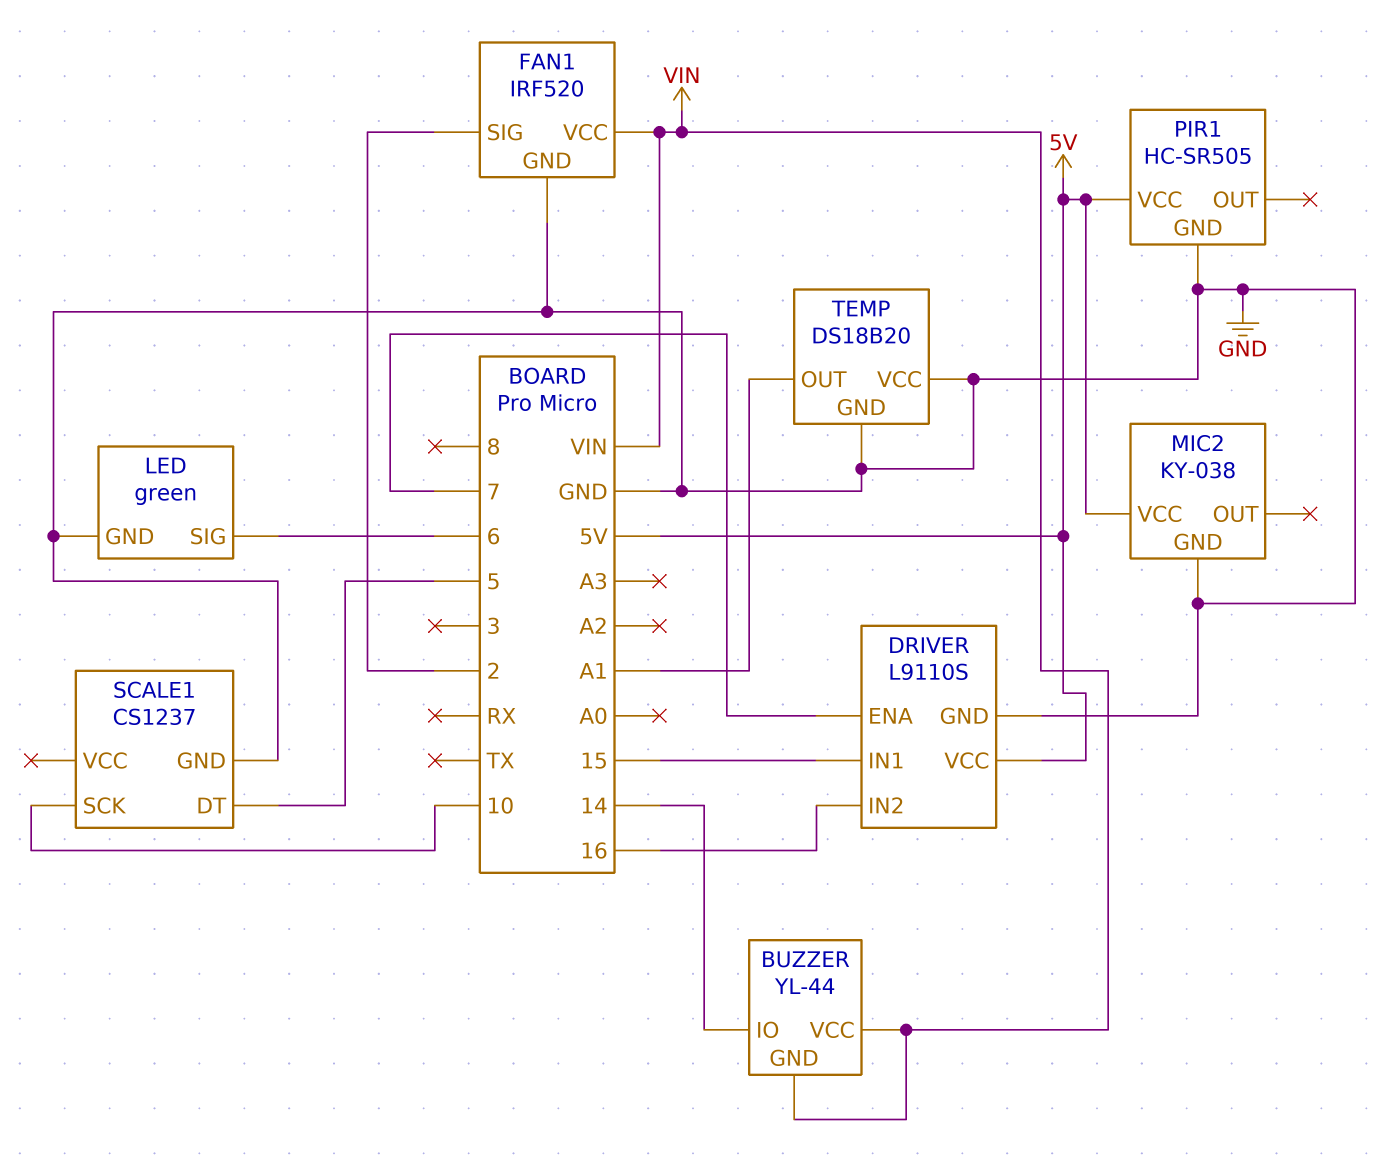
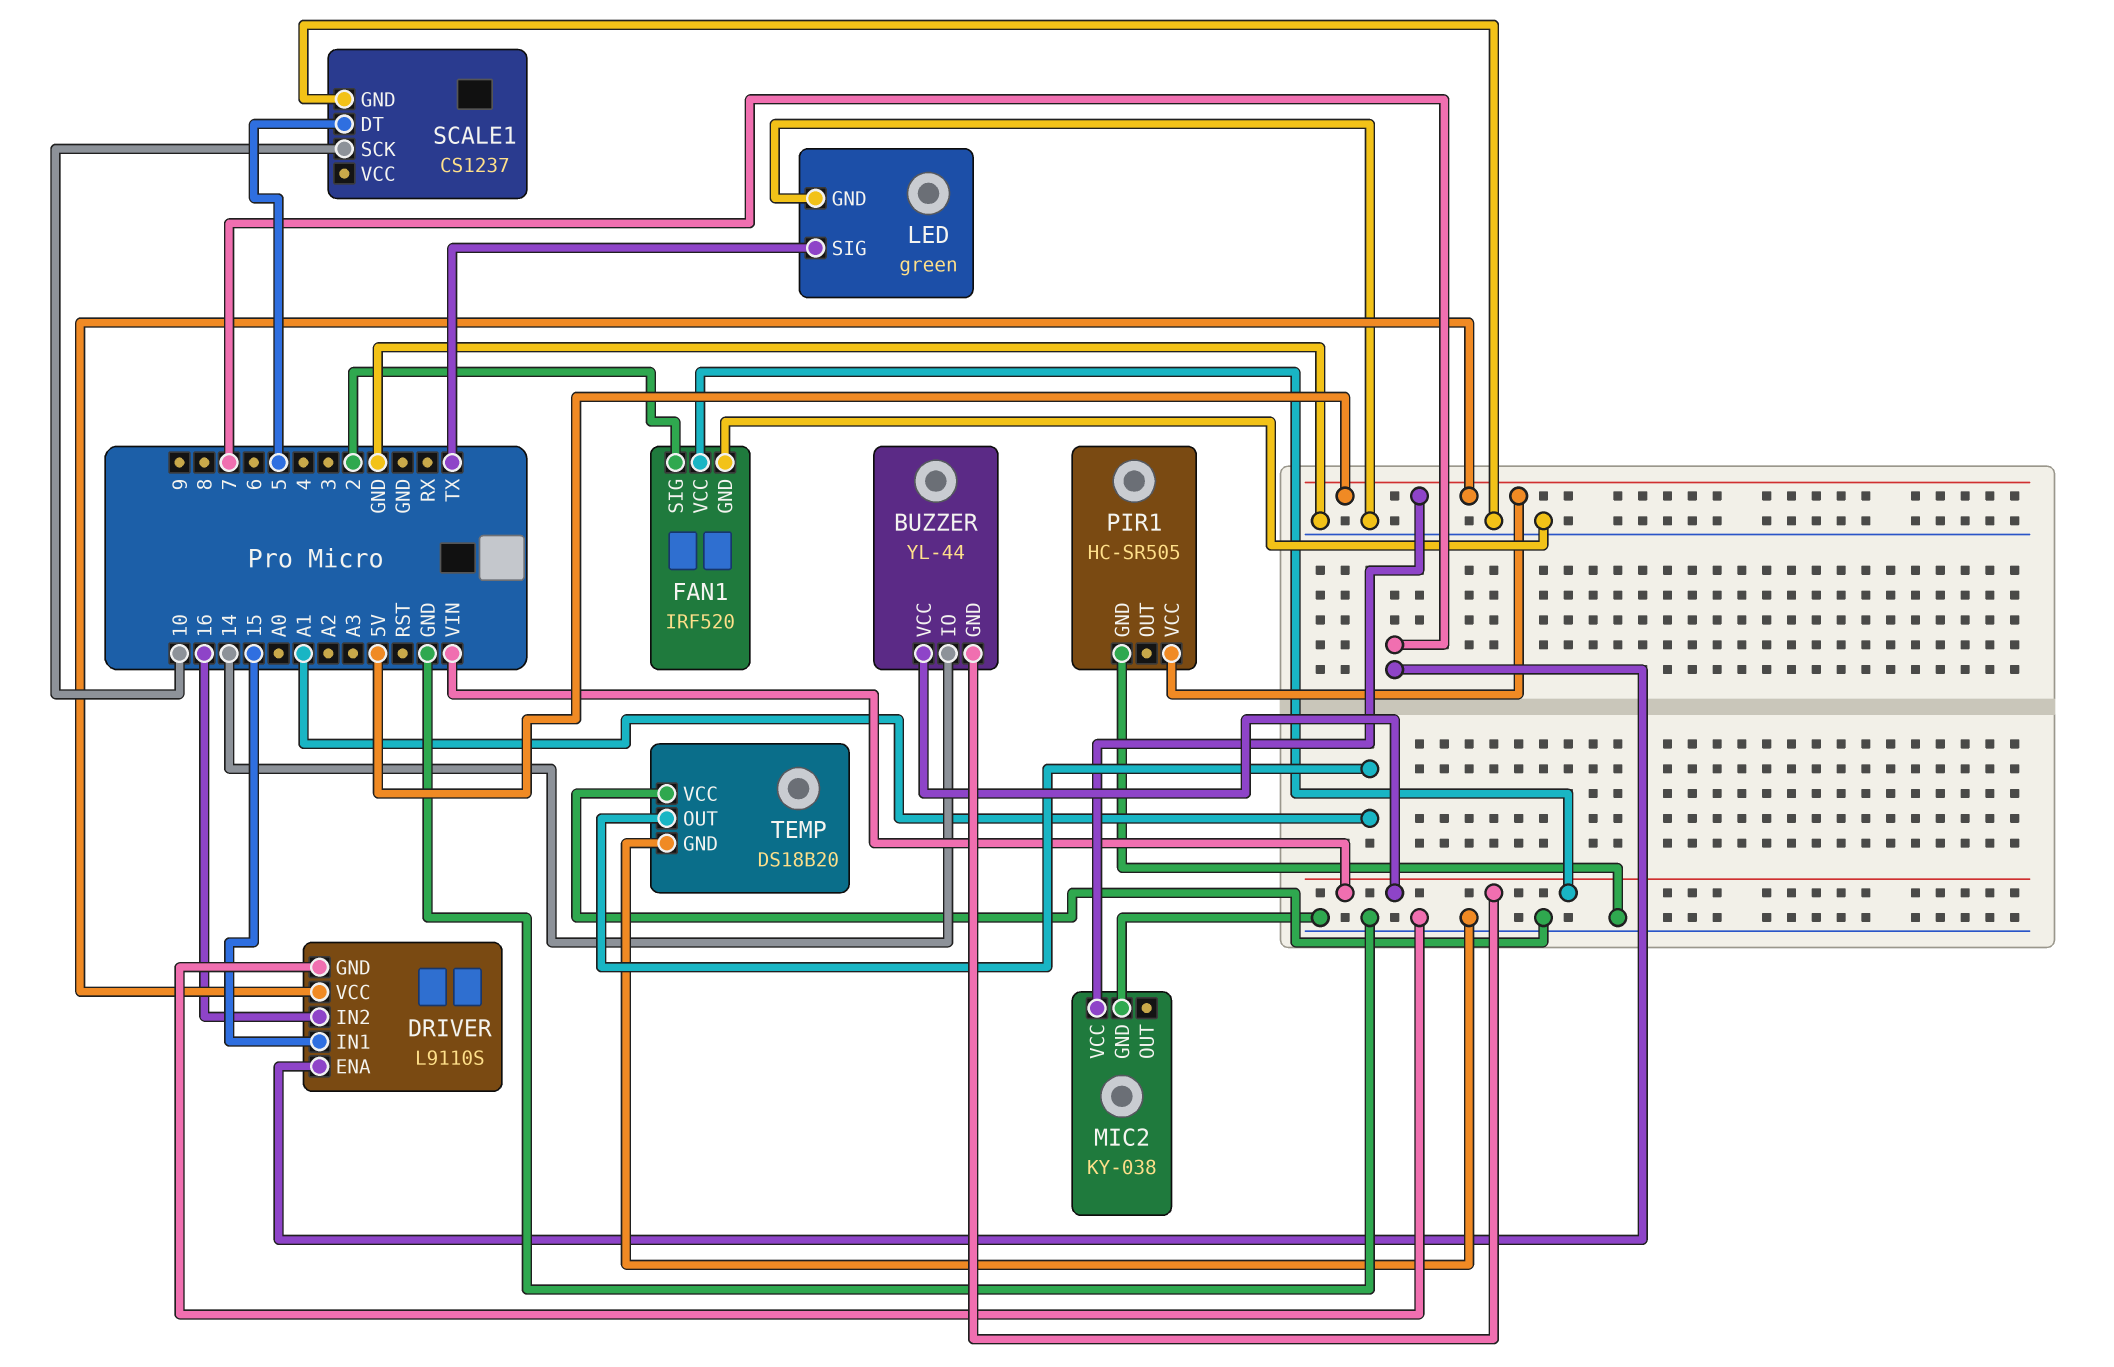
LED pin SIG: 6 -> TX

